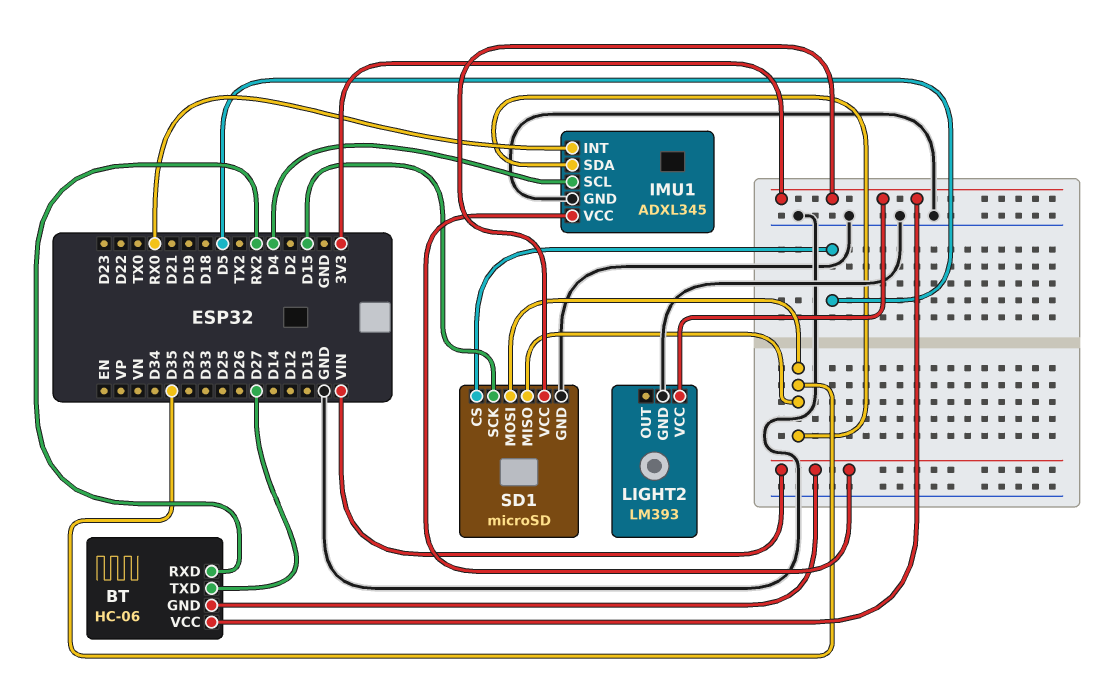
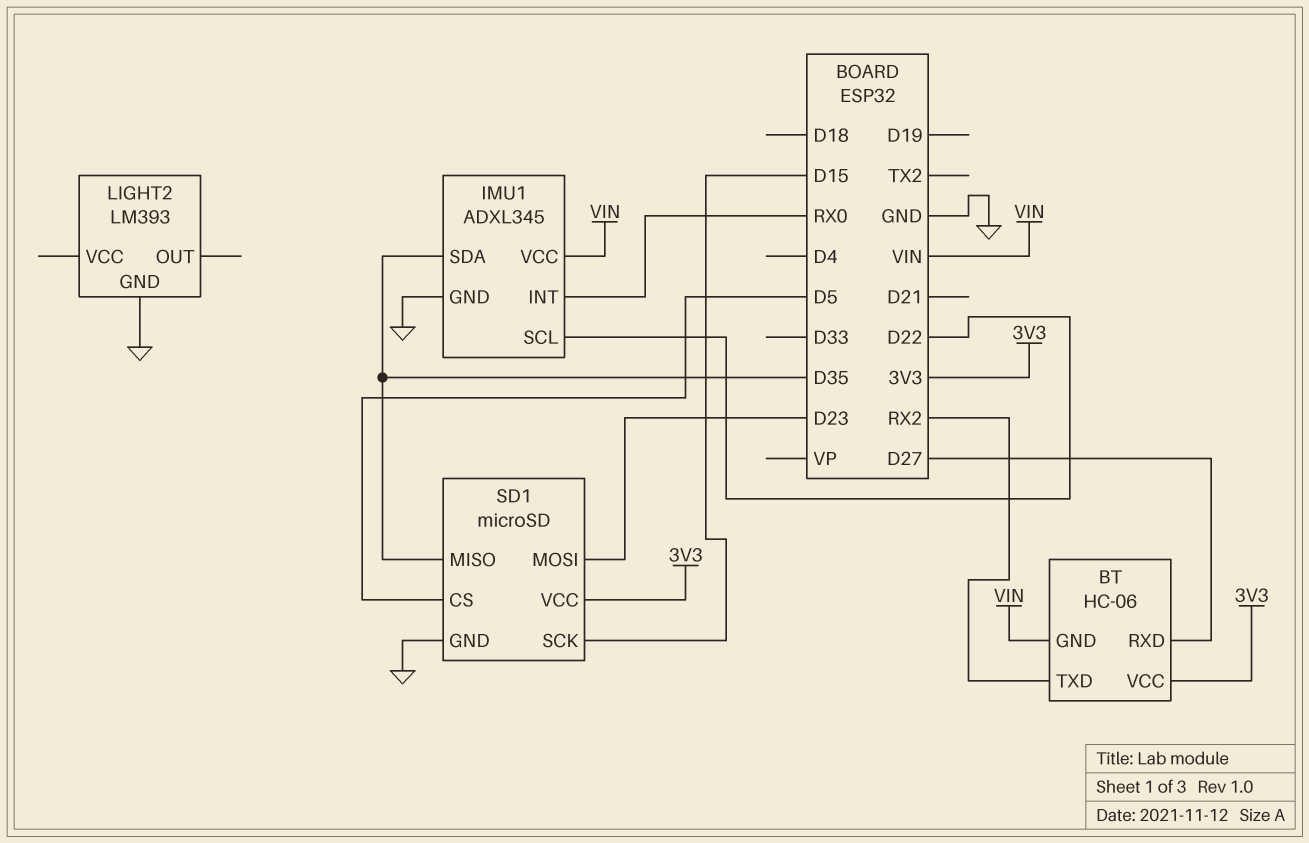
BT pin RXD: RX2 -> D27
BT pin TXD: D27 -> RX2
IMU1 pin SCL: D4 -> D22
LIGHT2 pin VCC: 3V3 -> none
SD1 pin MOSI: D35 -> D23

